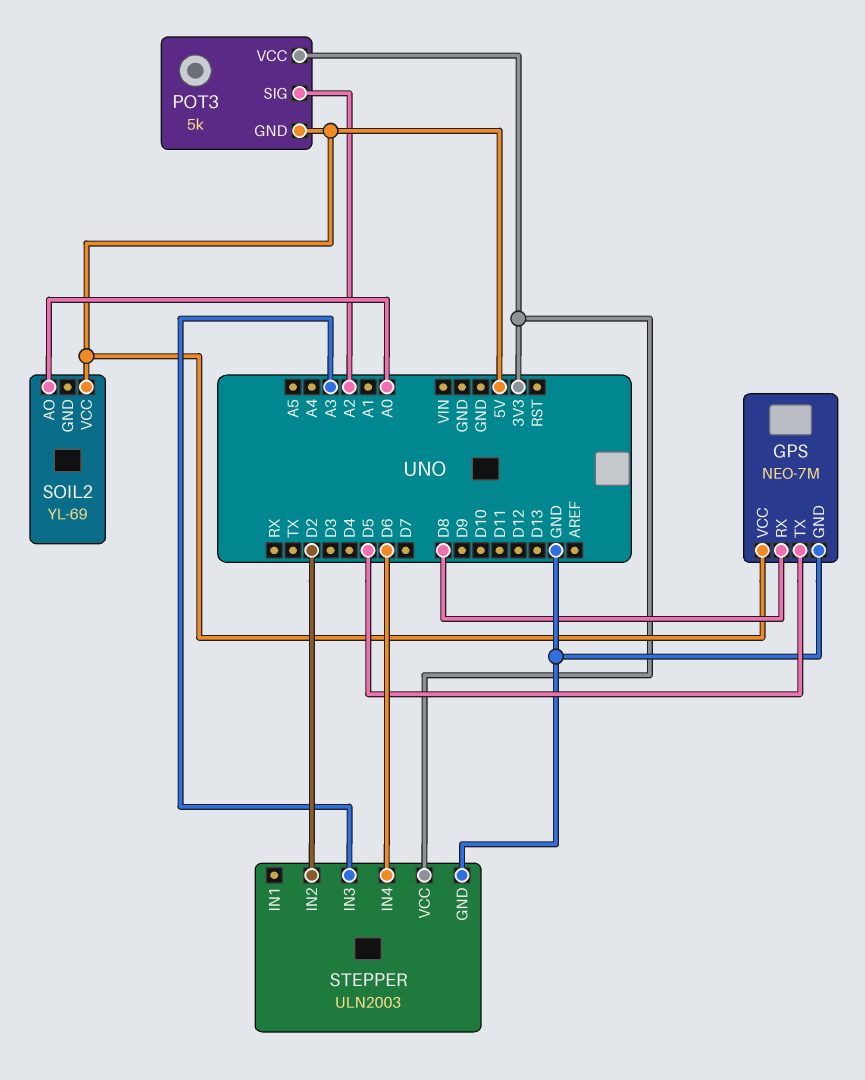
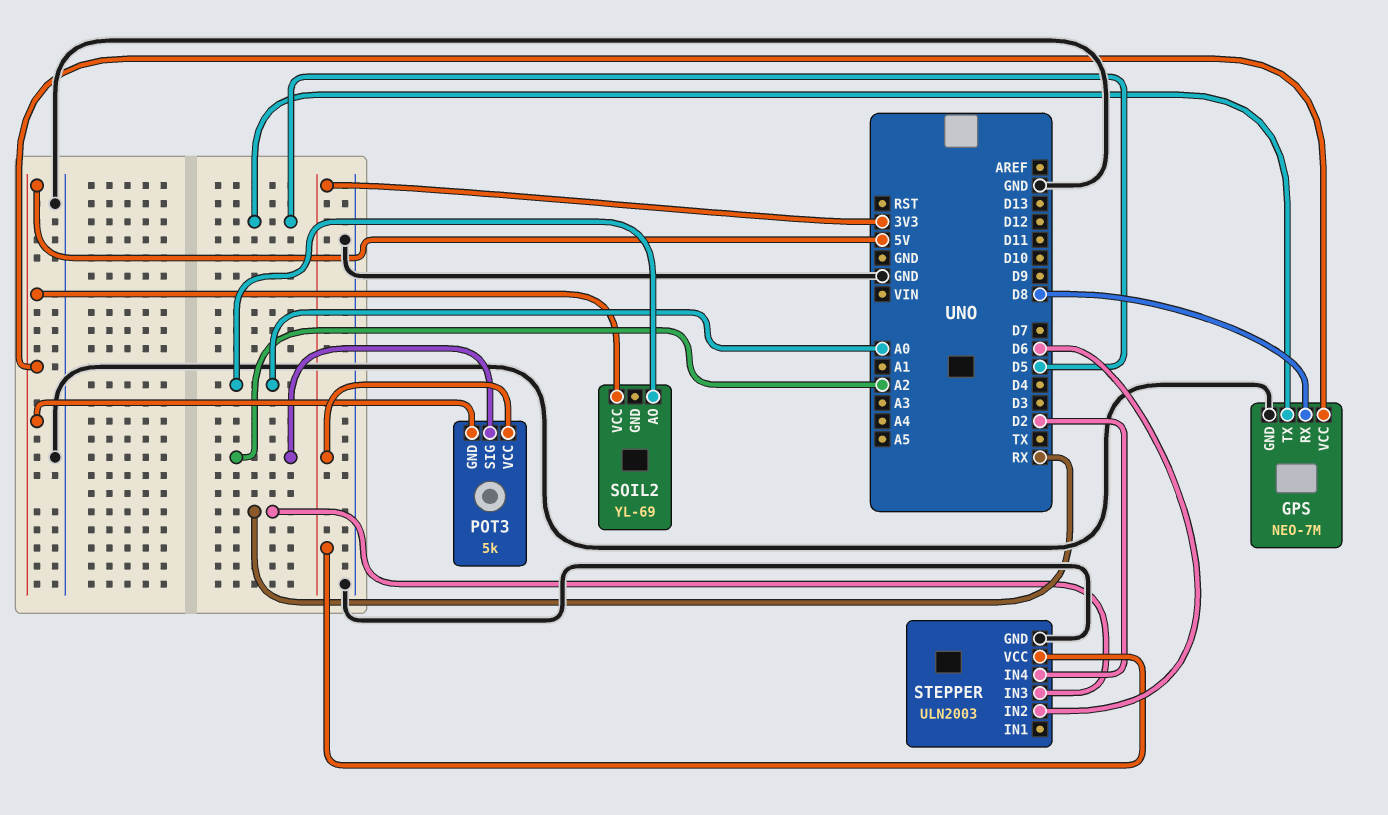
STEPPER pin IN2: D2 -> D6
STEPPER pin IN3: A3 -> RX
STEPPER pin IN4: D6 -> D2

